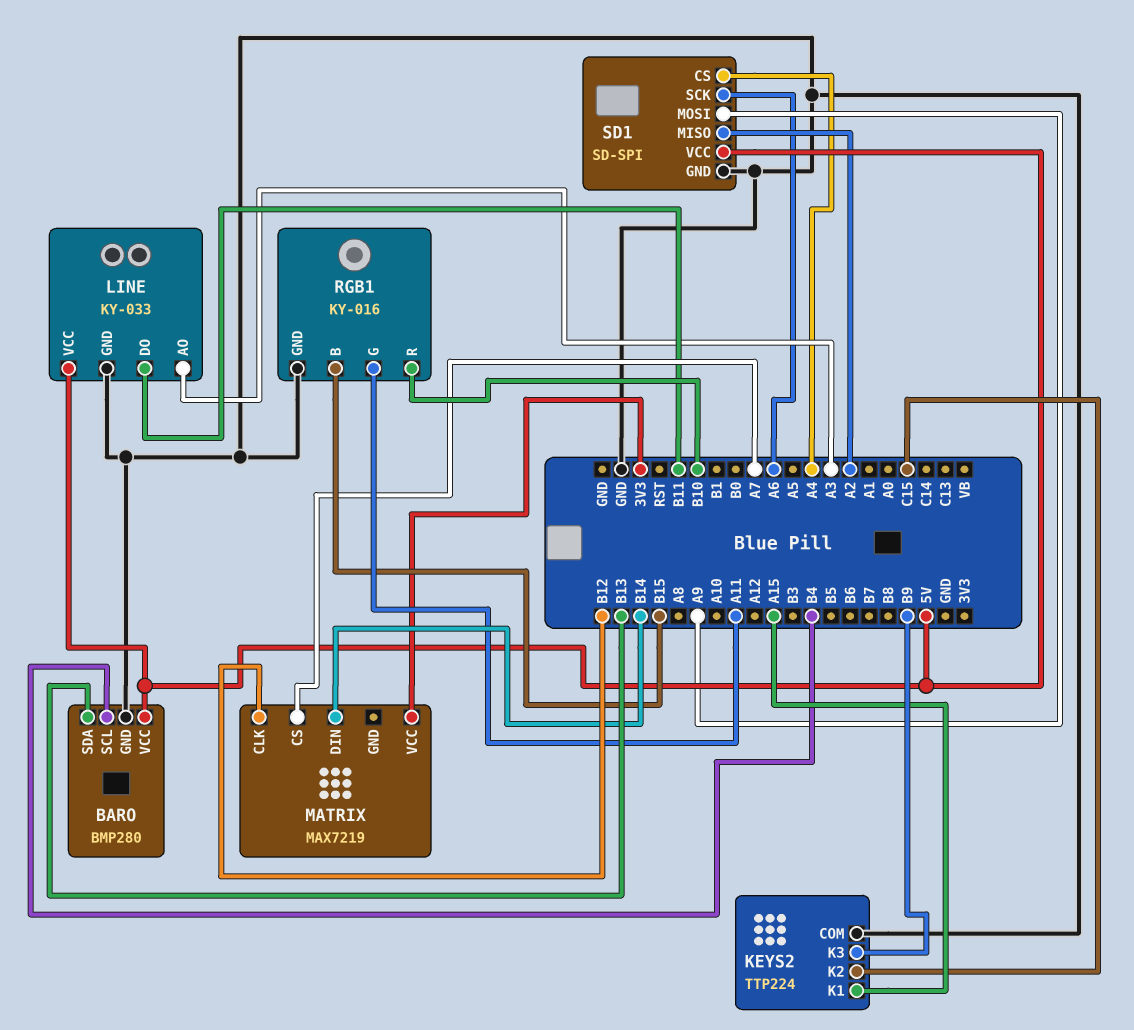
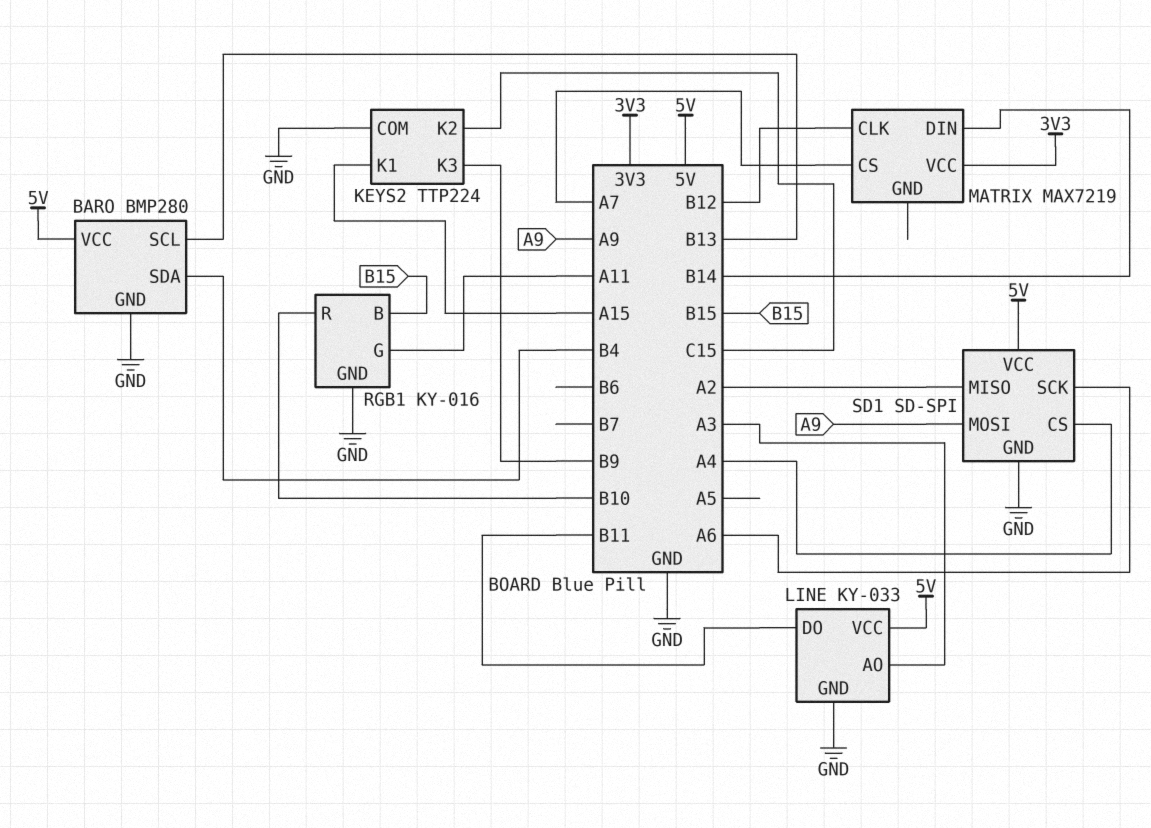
BARO pin SCL: B4 -> B13
BARO pin SDA: B13 -> B4

